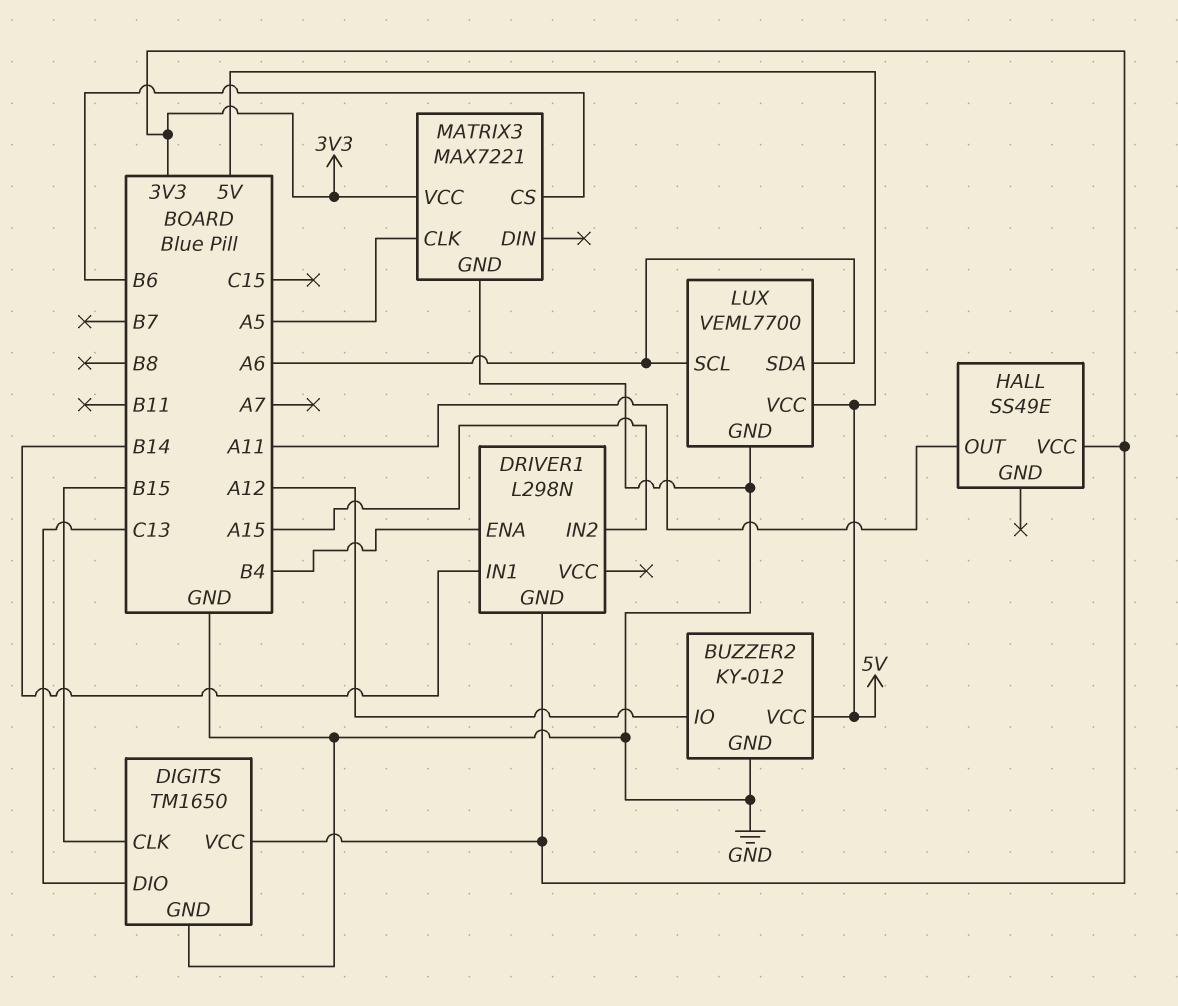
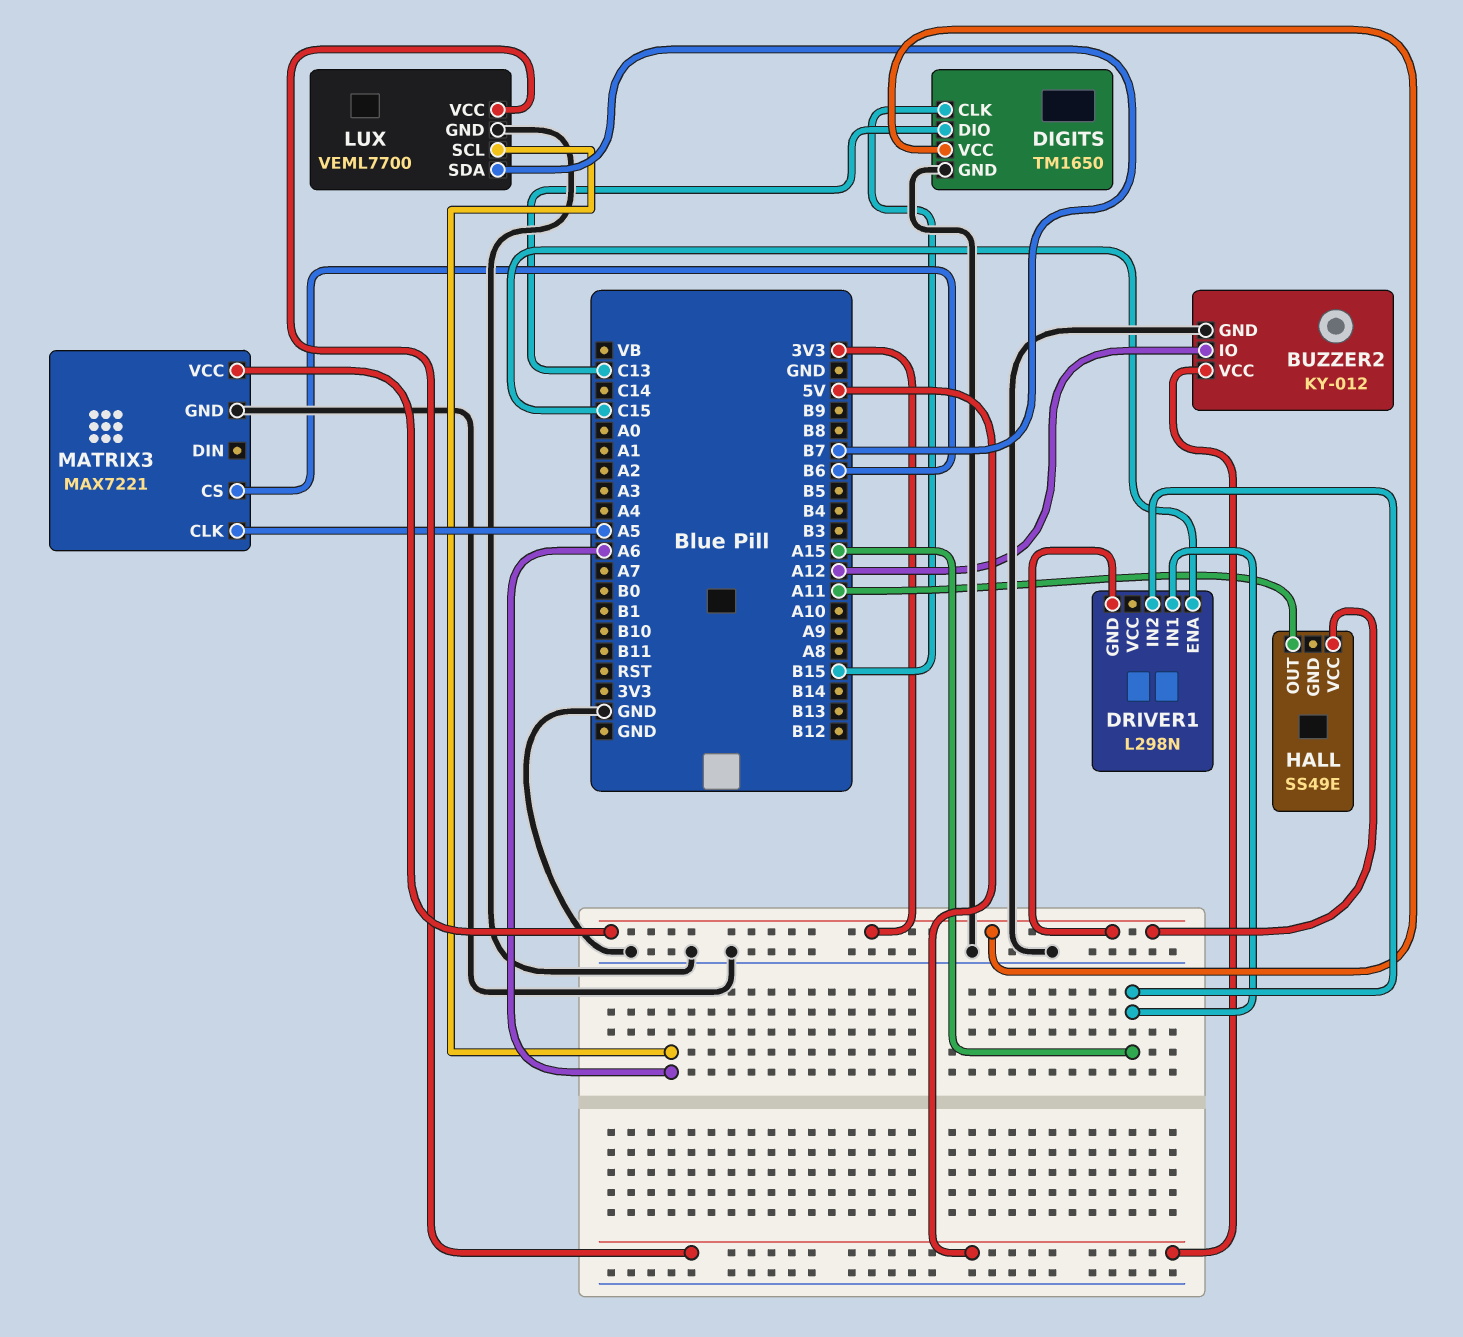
DRIVER1 pin ENA: B4 -> C15
DRIVER1 pin IN1: B14 -> A15
LUX pin SDA: A6 -> B7

